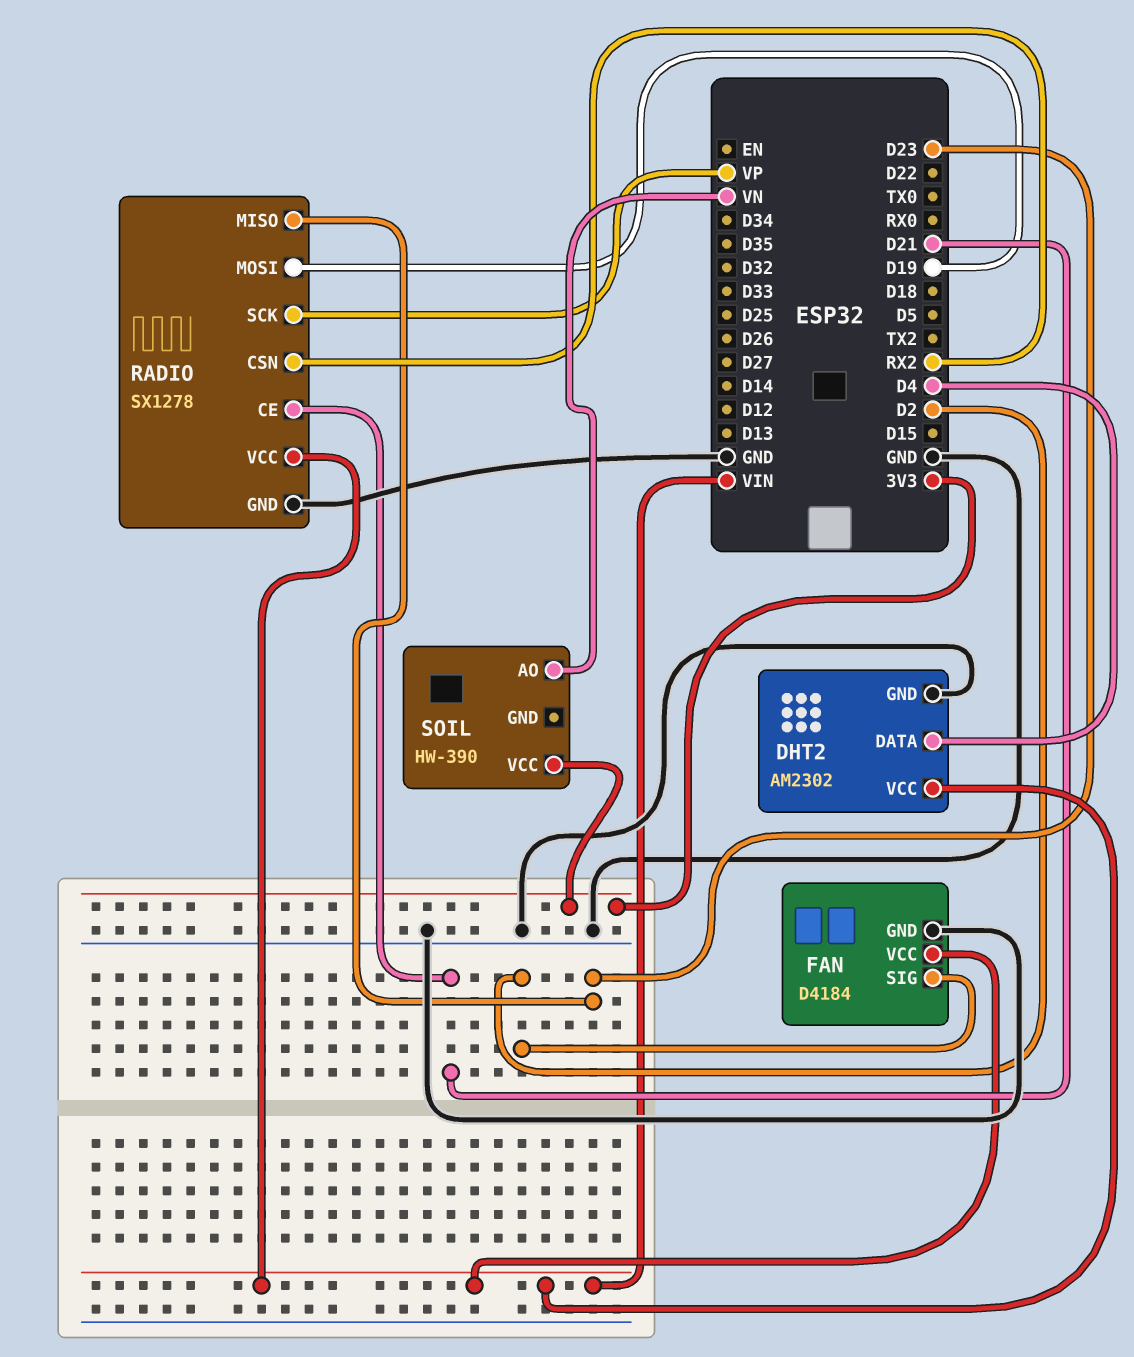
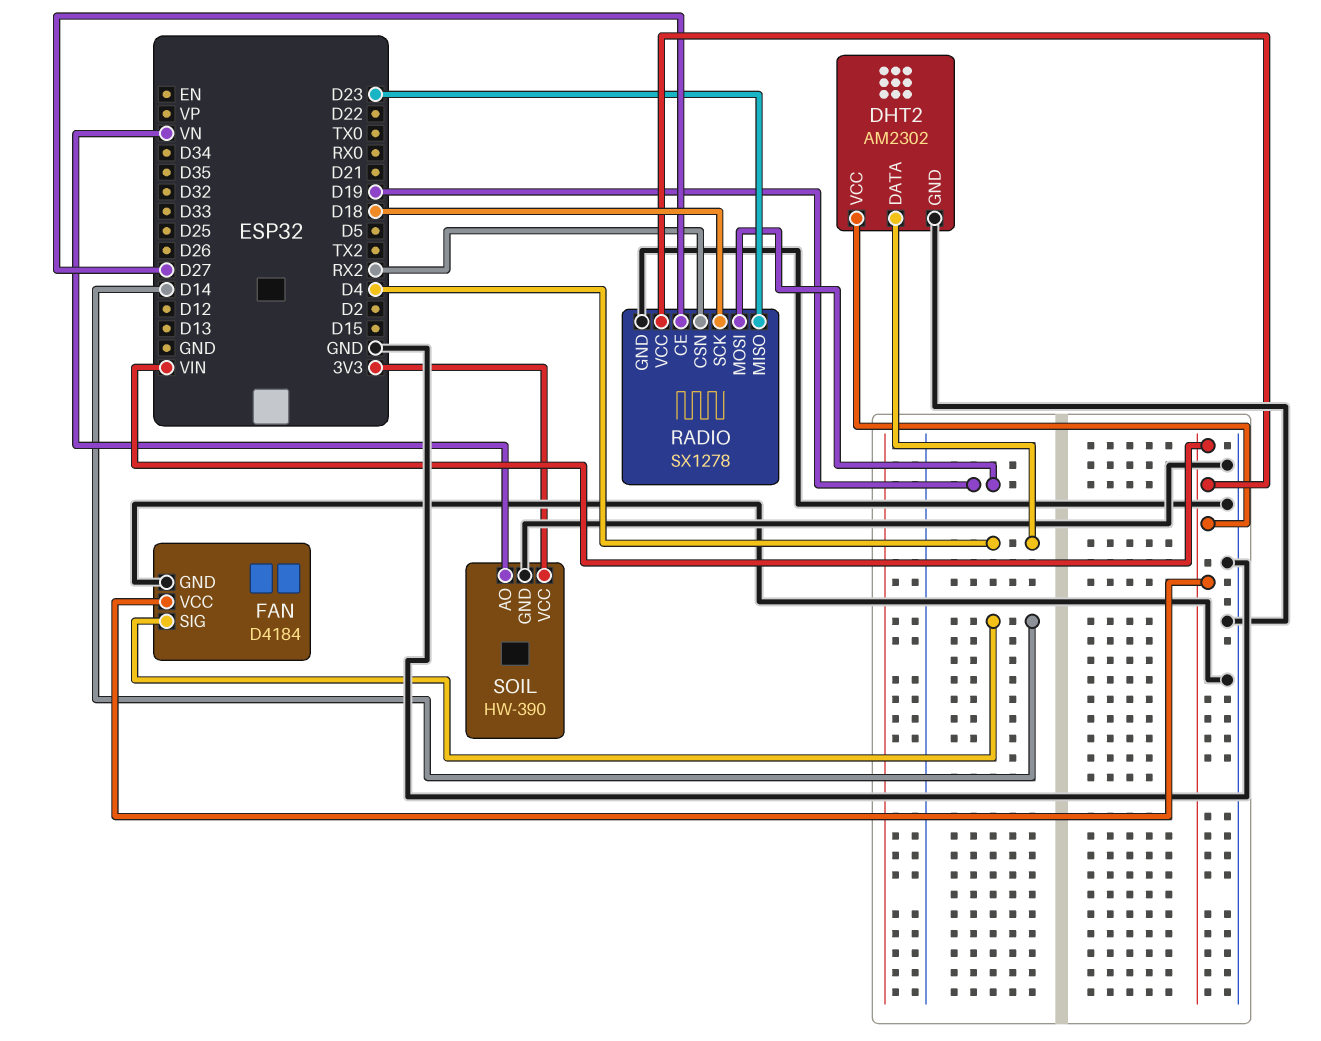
FAN pin SIG: D2 -> D14
RADIO pin CE: D21 -> D27
RADIO pin SCK: VP -> D18
SOIL pin GND: none -> GND

